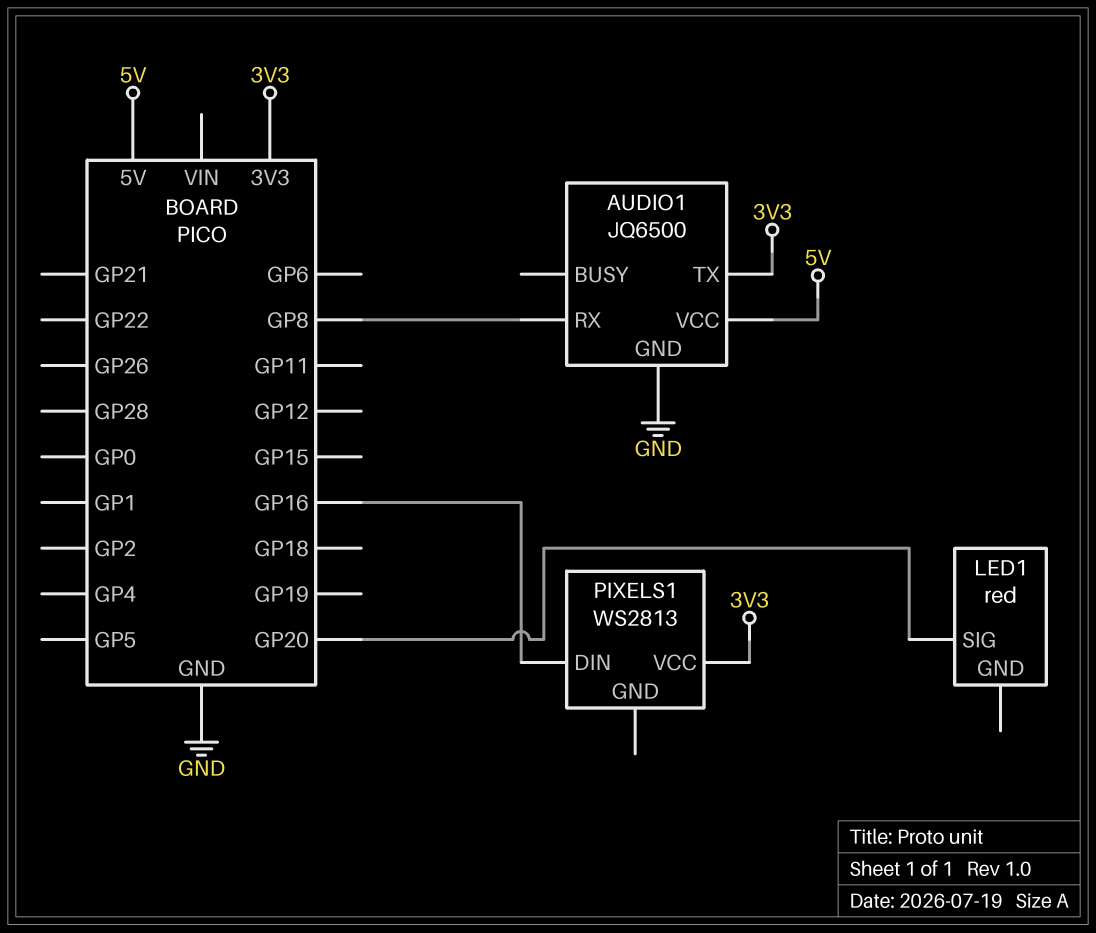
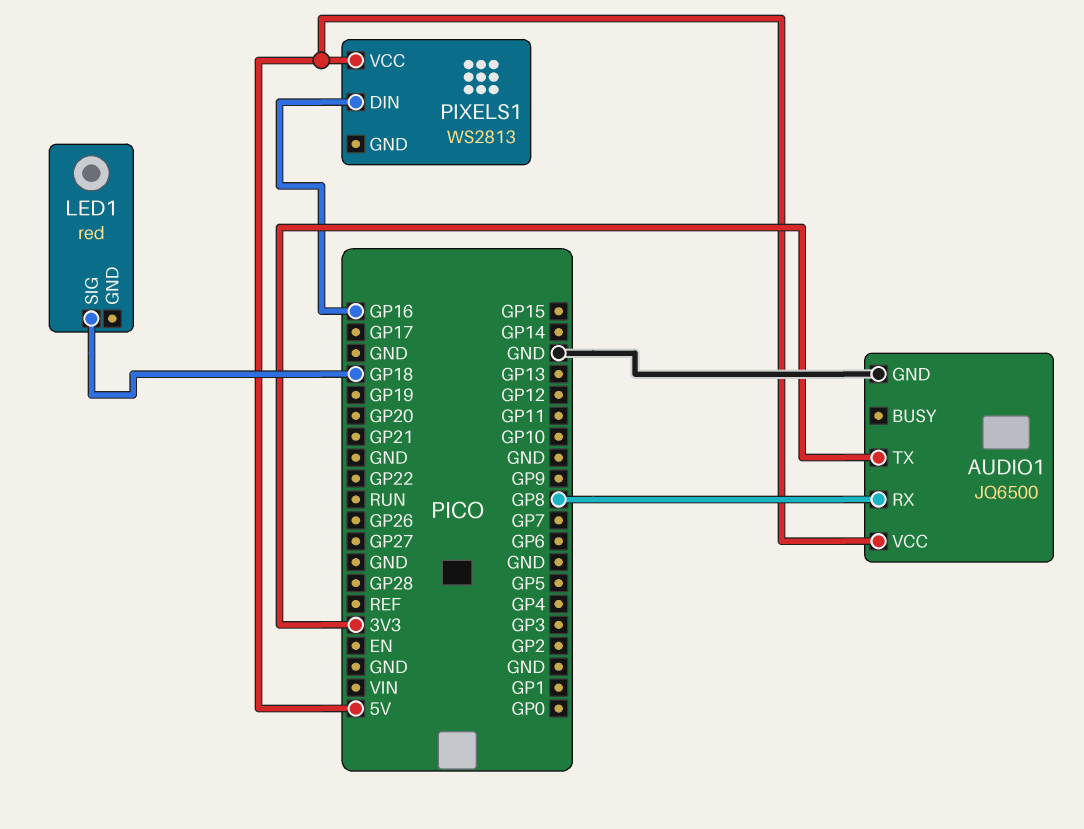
LED1 pin SIG: GP20 -> GP18
PIXELS1 pin VCC: 3V3 -> 5V

